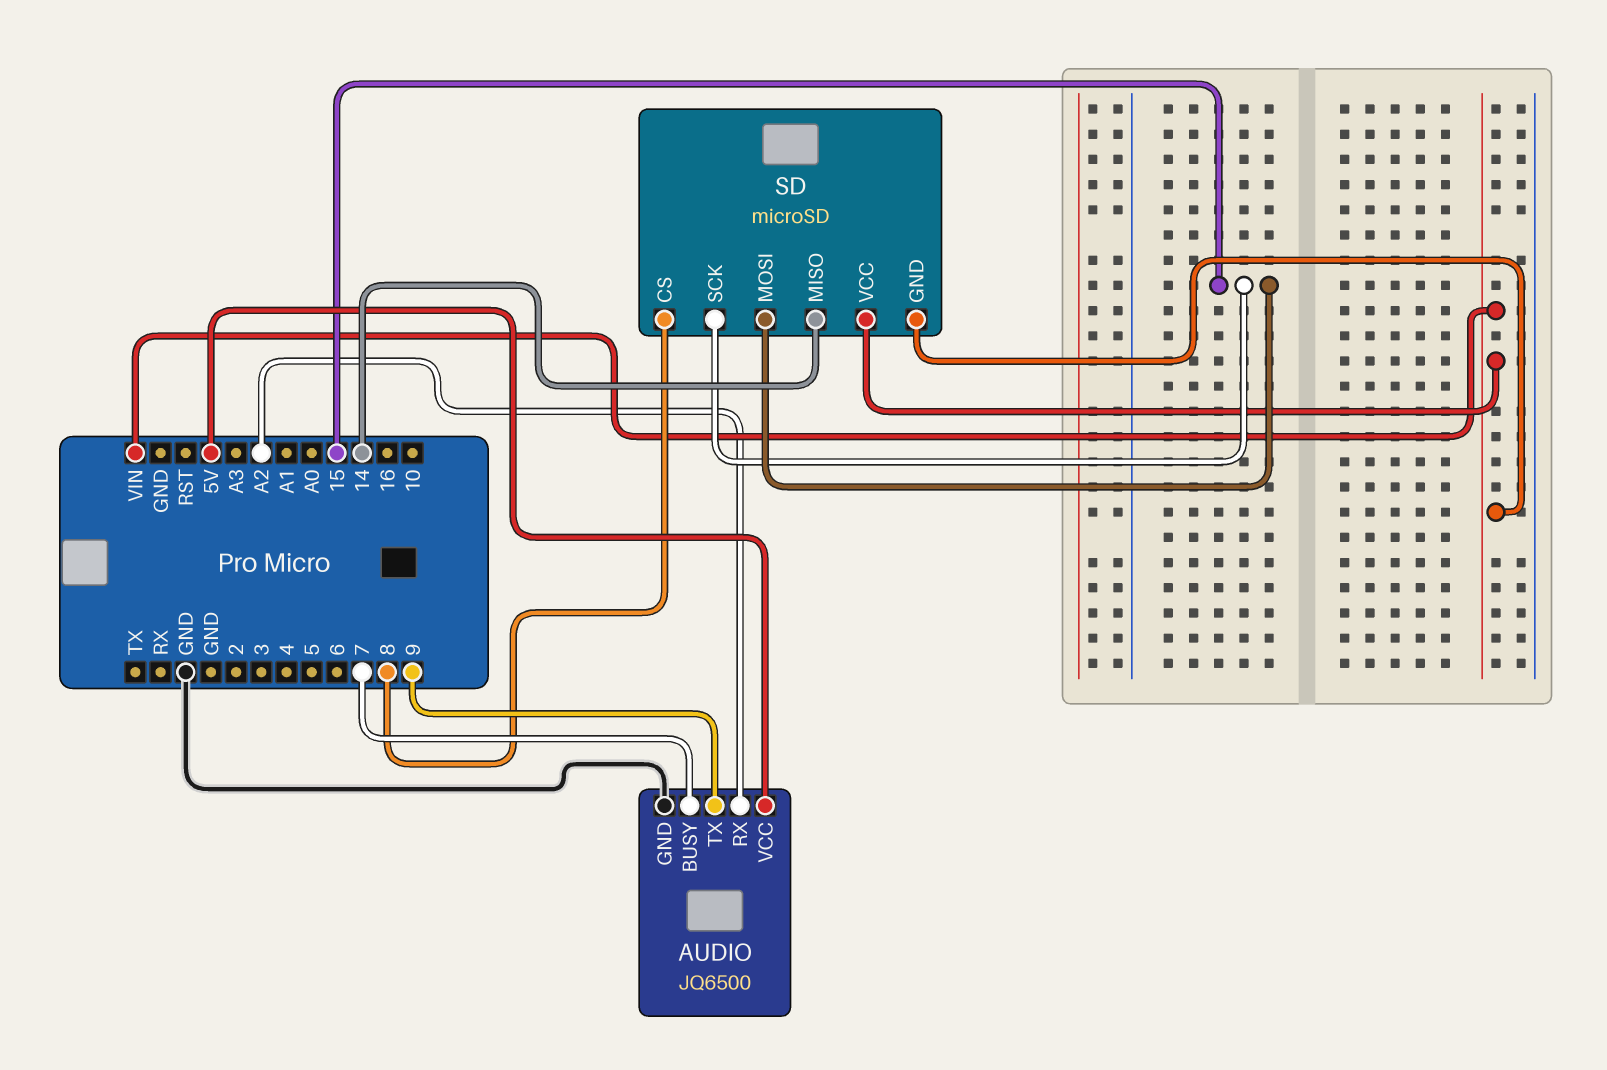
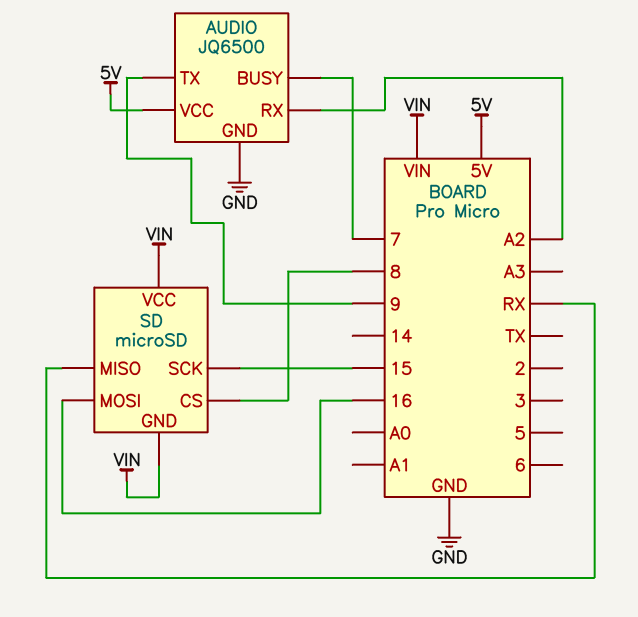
SD pin MISO: 14 -> RX
SD pin MOSI: 15 -> 16

